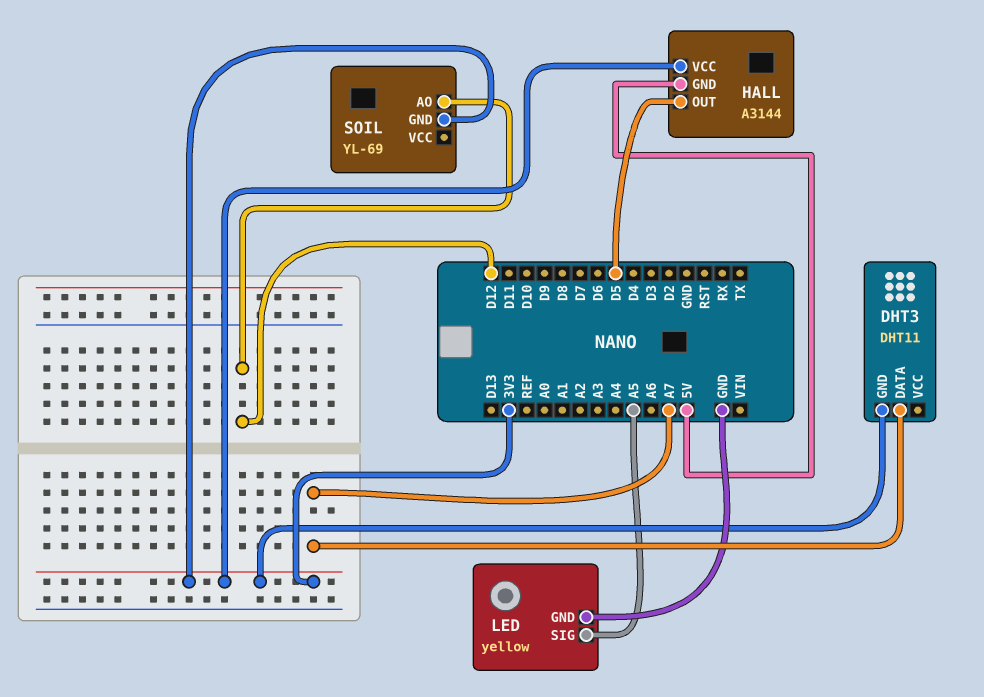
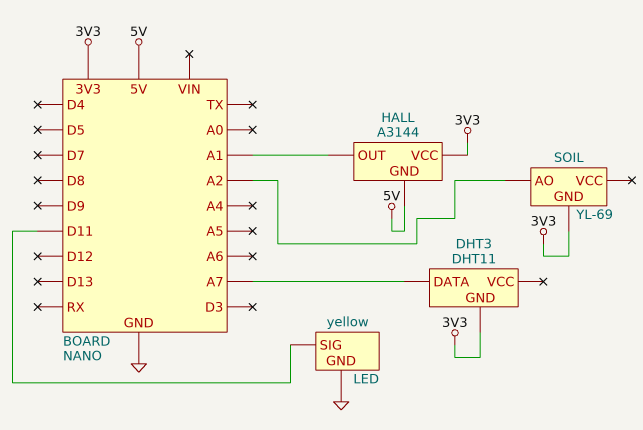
HALL pin OUT: D5 -> A1
LED pin SIG: A5 -> D11
SOIL pin AO: D12 -> A2

